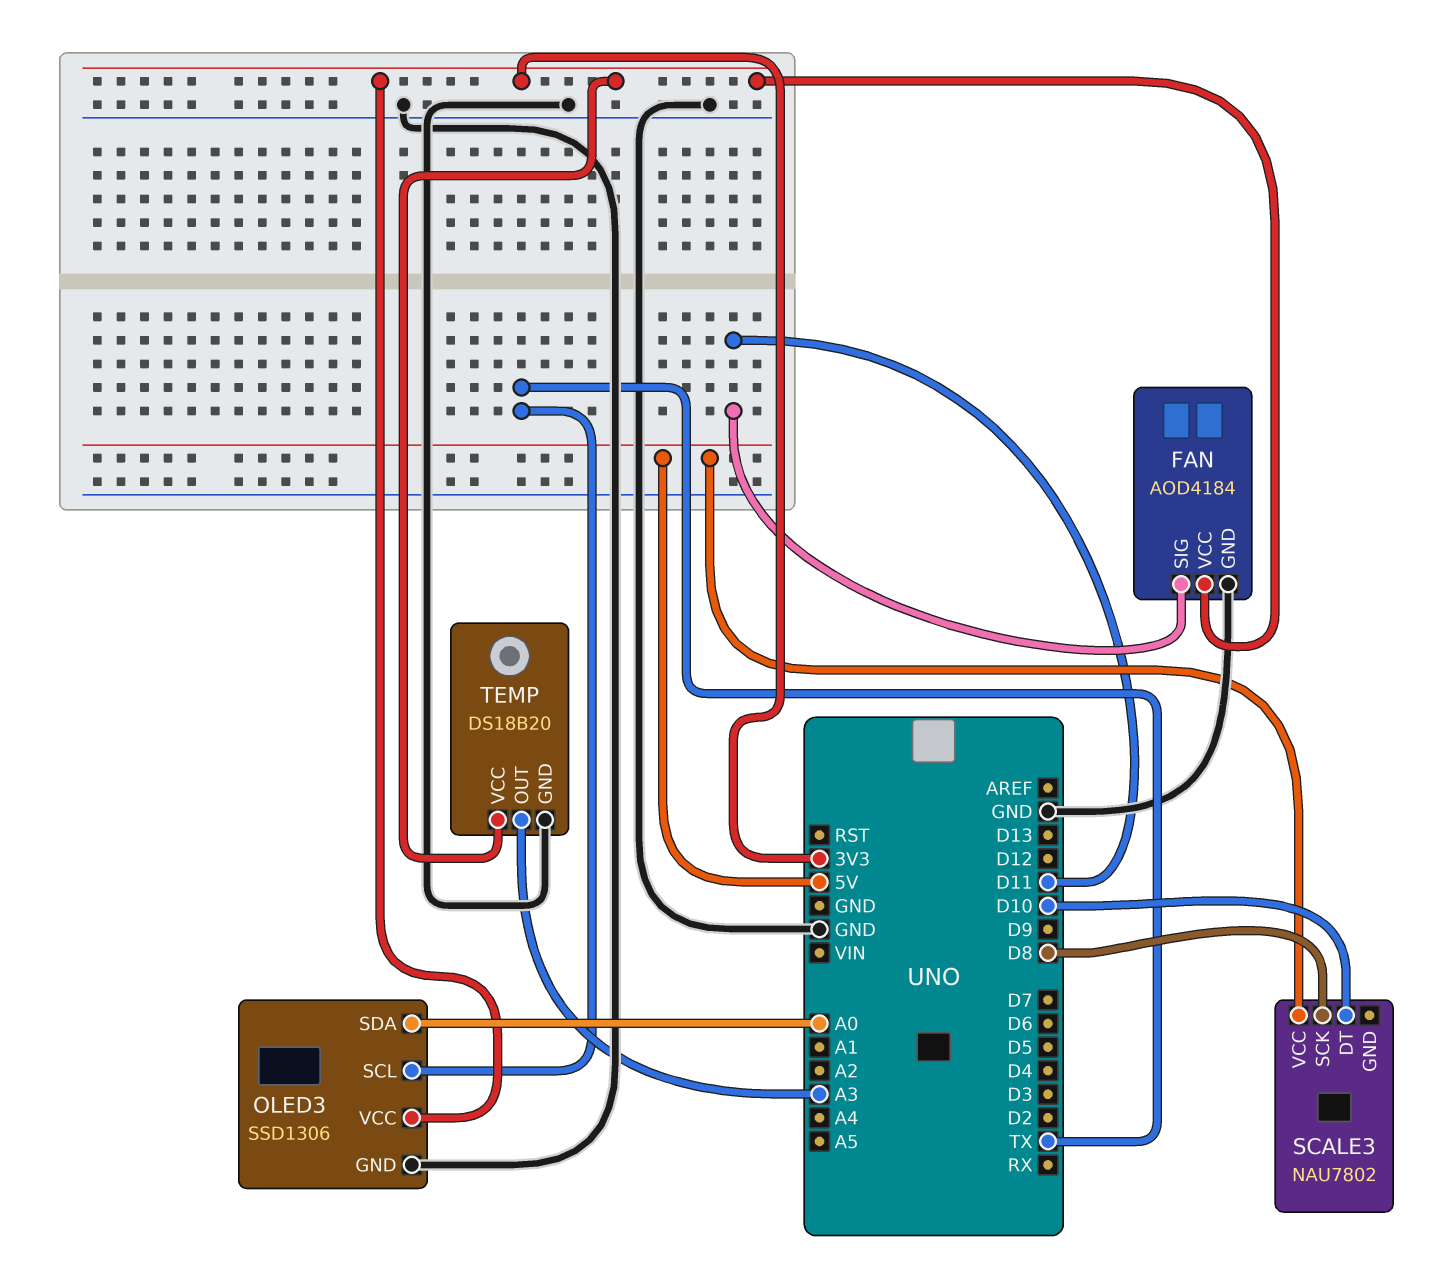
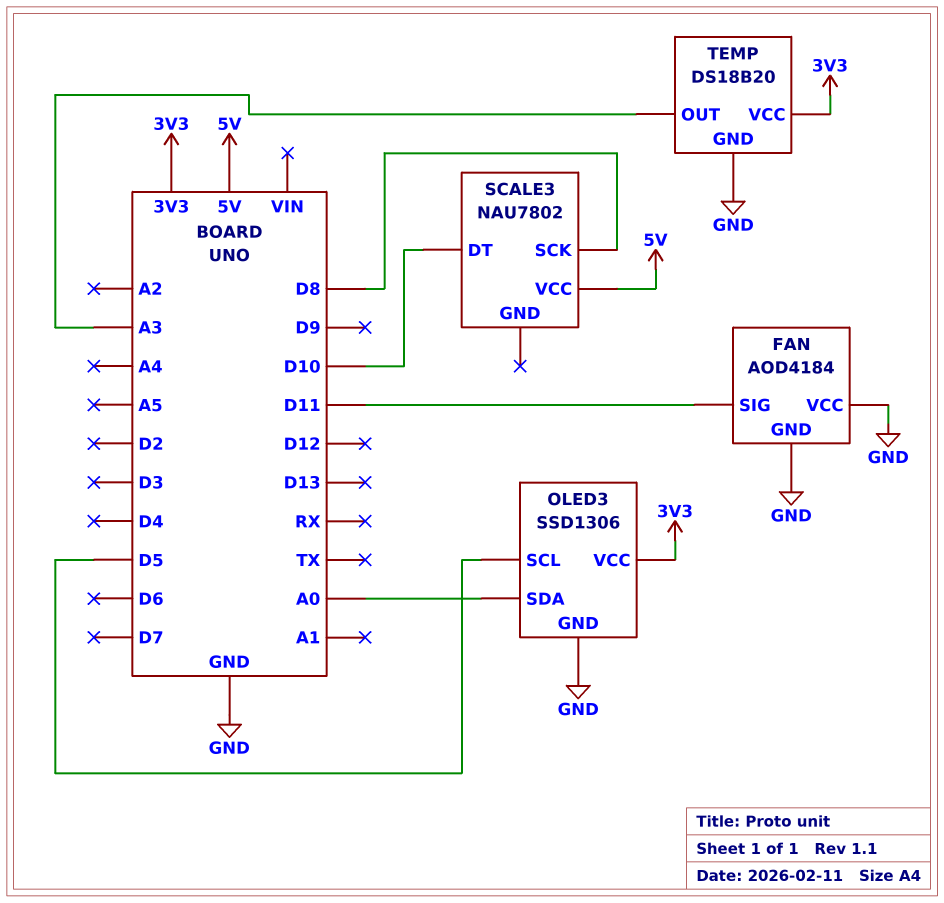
FAN pin VCC: 3V3 -> GND
OLED3 pin SCL: TX -> D5

